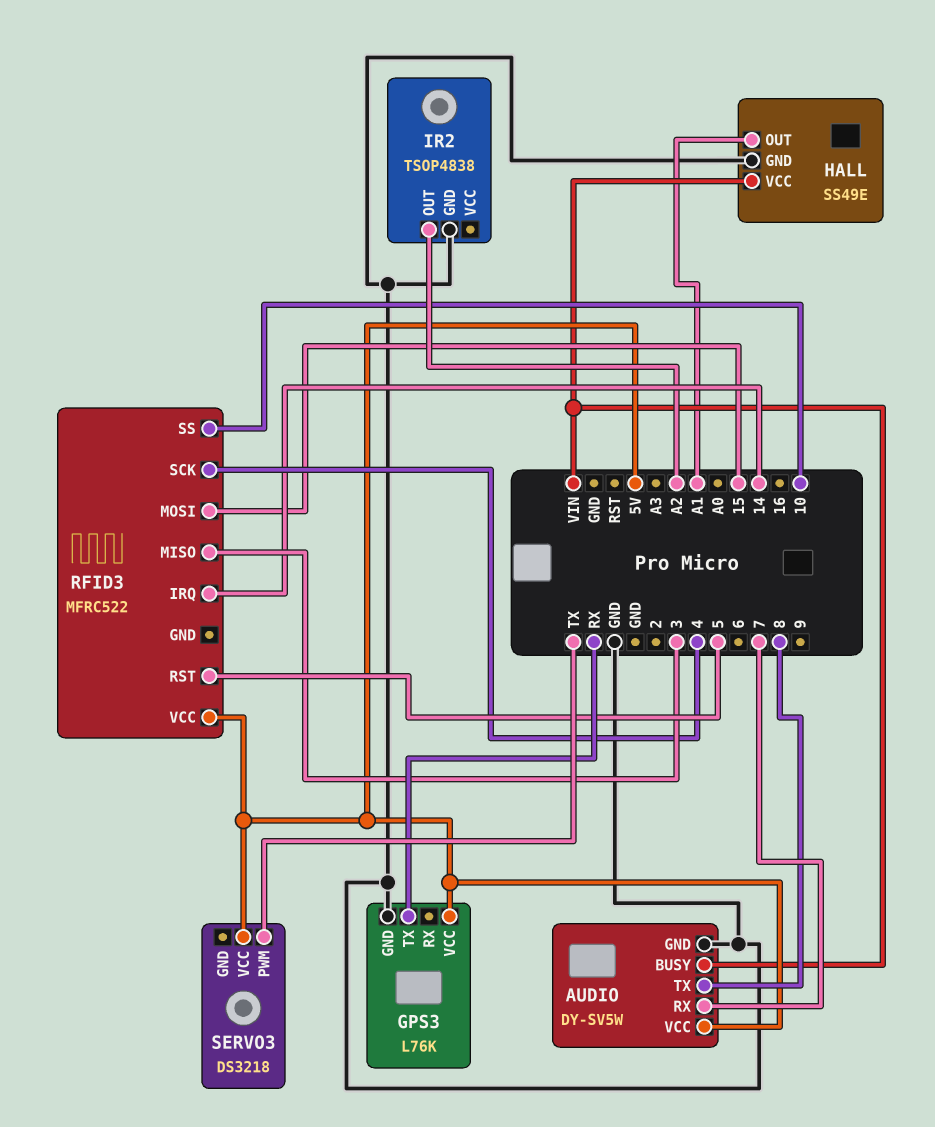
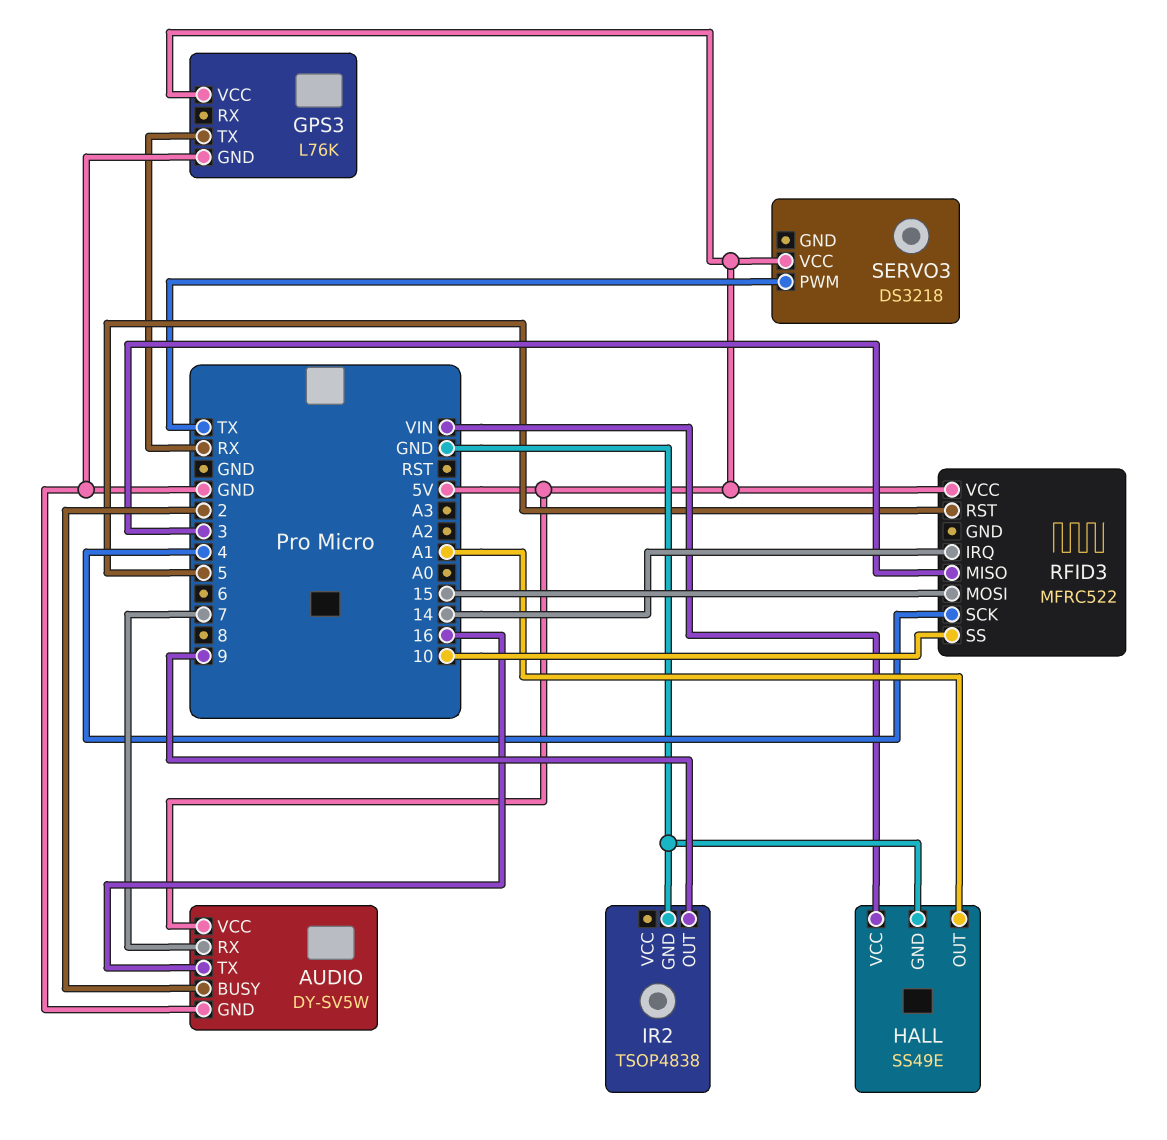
AUDIO pin BUSY: VIN -> 2
AUDIO pin TX: 8 -> 16
IR2 pin OUT: A2 -> 9

